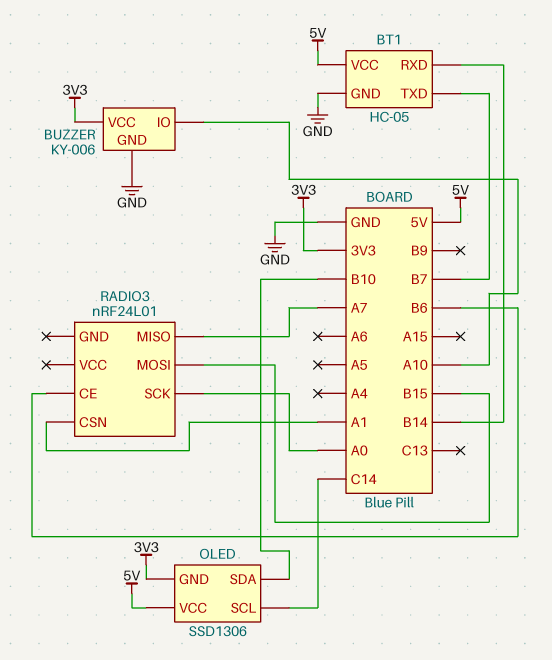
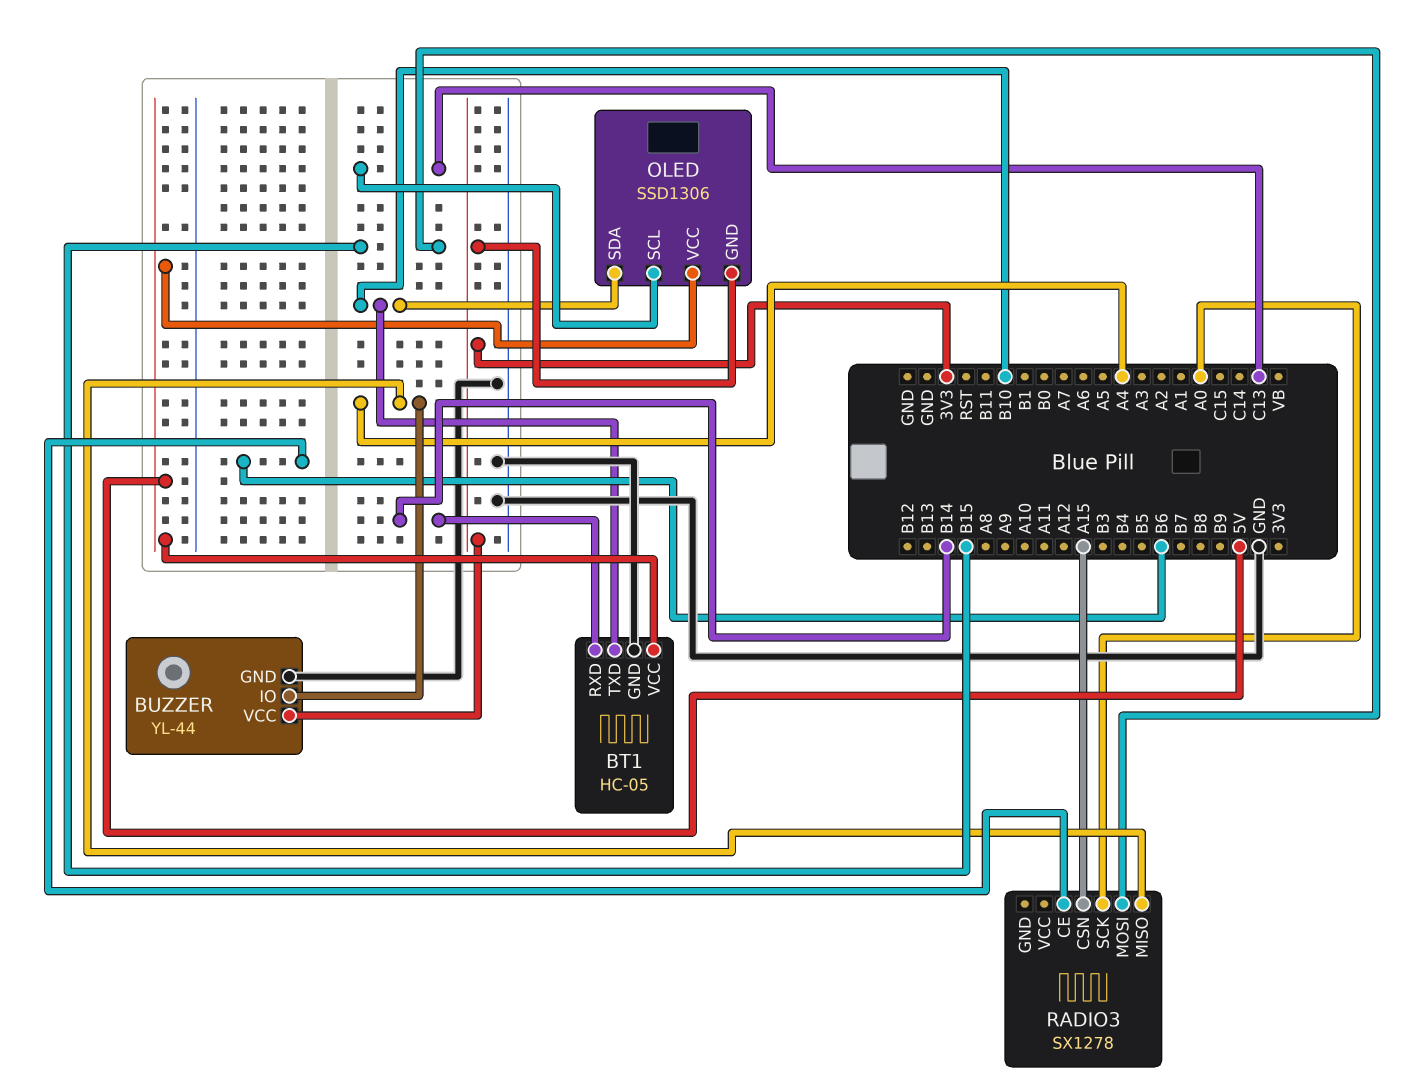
BT1 pin TXD: B7 -> B10
BUZZER: KY-006 -> YL-44
BUZZER pin IO: A10 -> A4
OLED pin SCL: C14 -> C13
RADIO3: nRF24L01 -> SX1278
RADIO3 pin CSN: A1 -> A15
RADIO3 pin MISO: A7 -> A4

